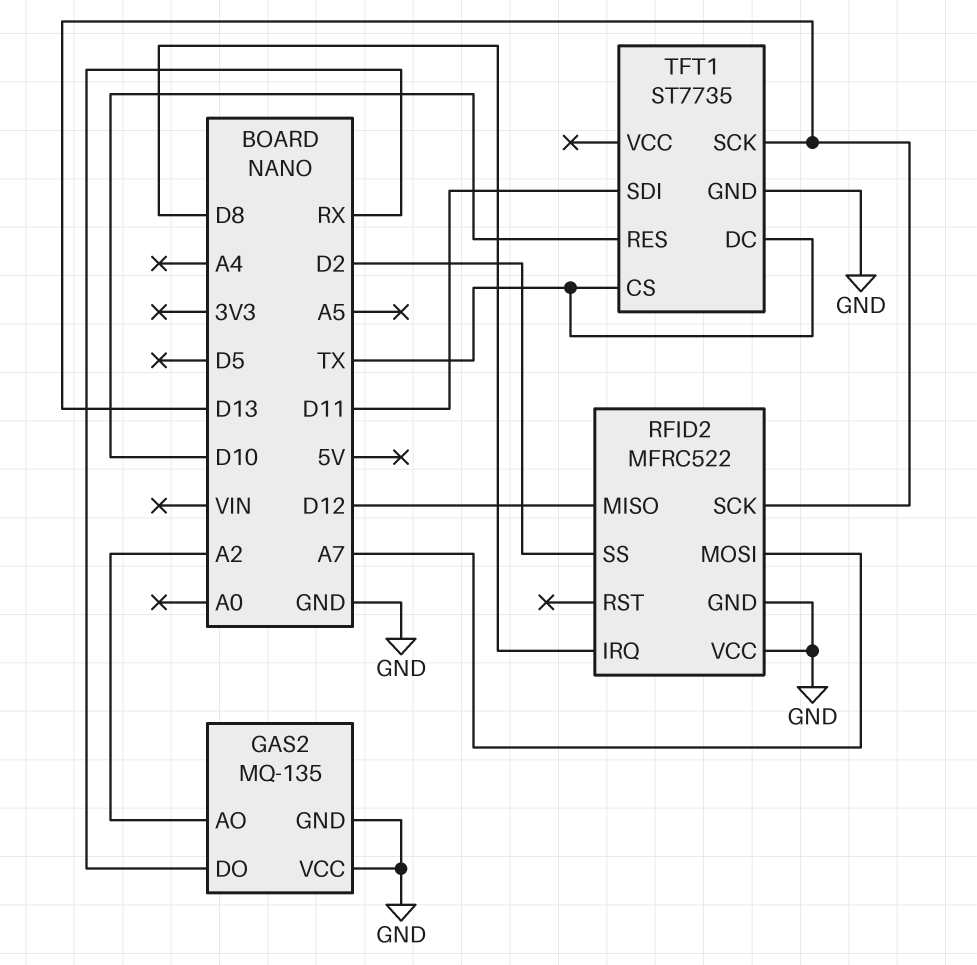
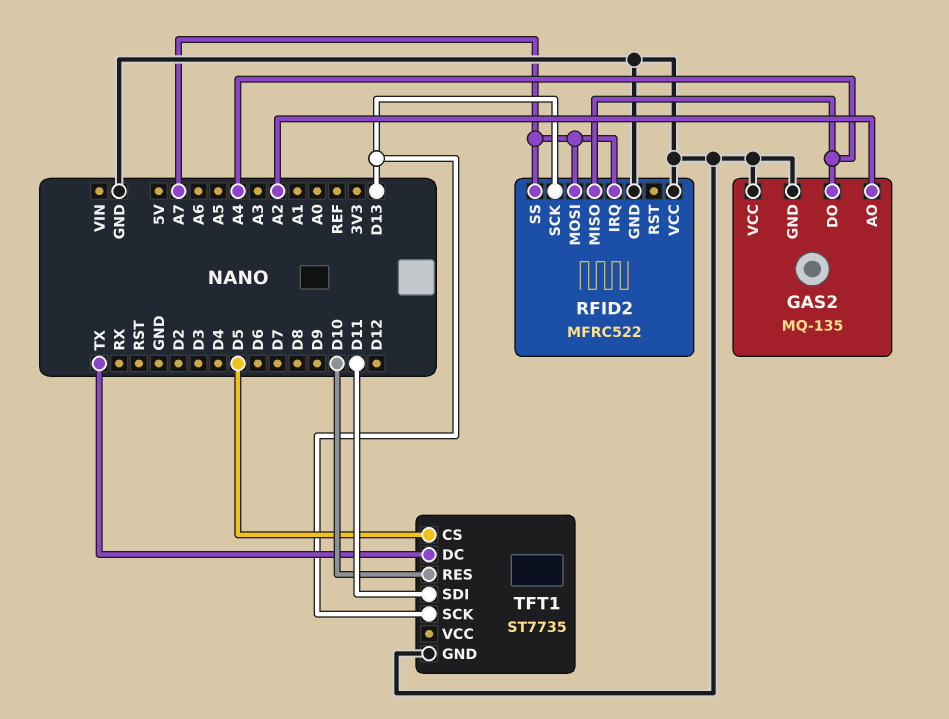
GAS2 pin DO: RX -> A4
RFID2 pin IRQ: D8 -> A7
RFID2 pin MISO: D12 -> A4
RFID2 pin SS: D2 -> A7
TFT1 pin CS: TX -> D5

